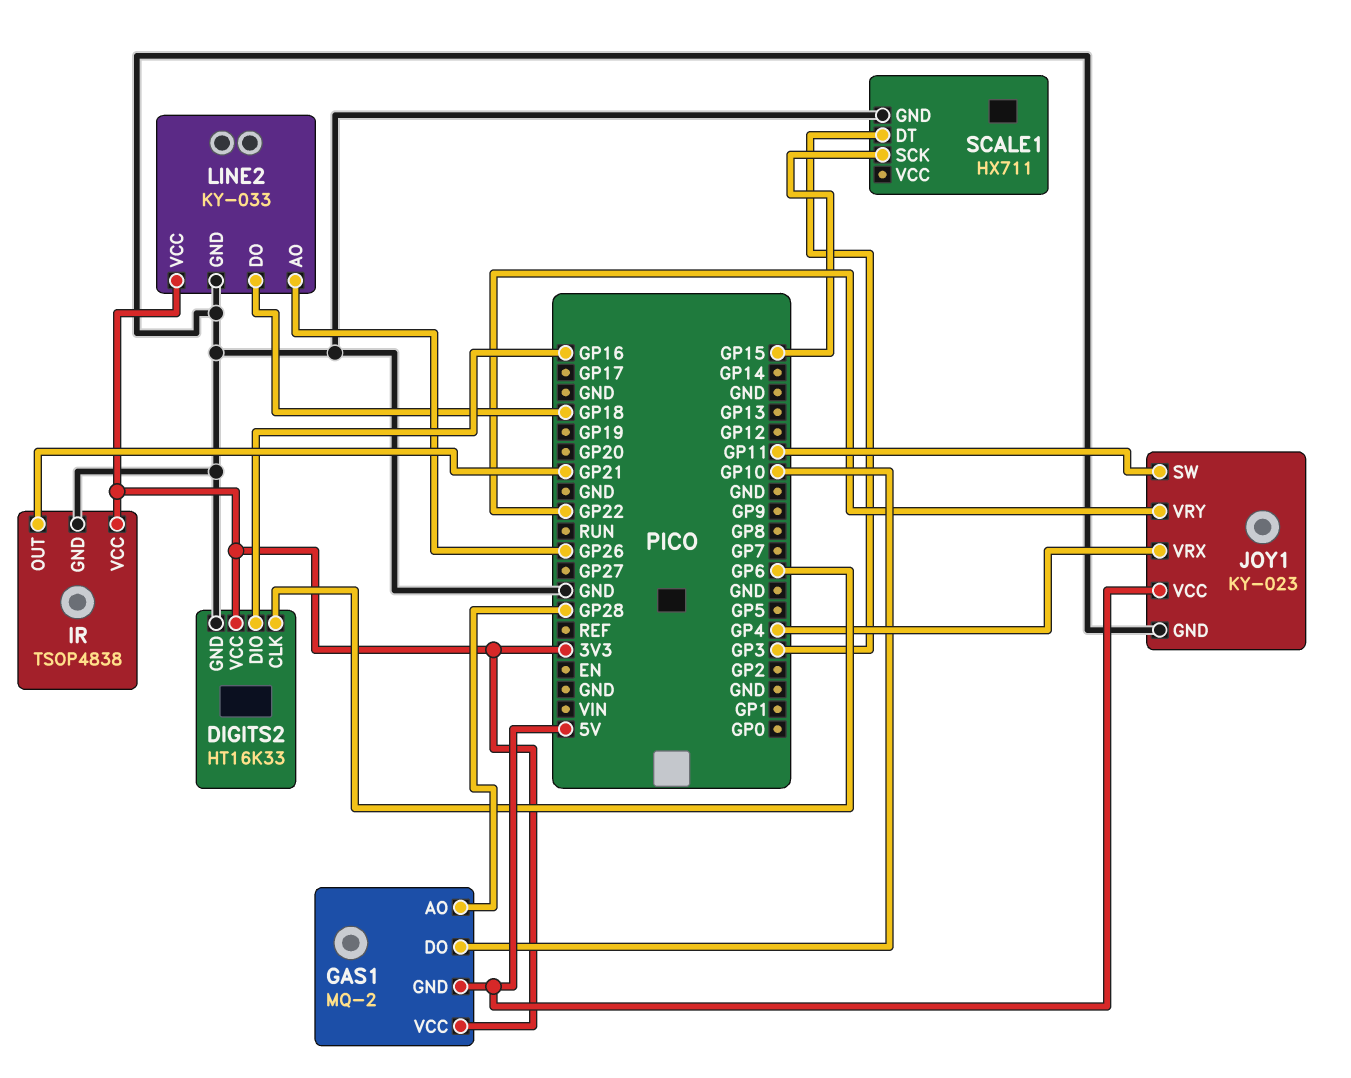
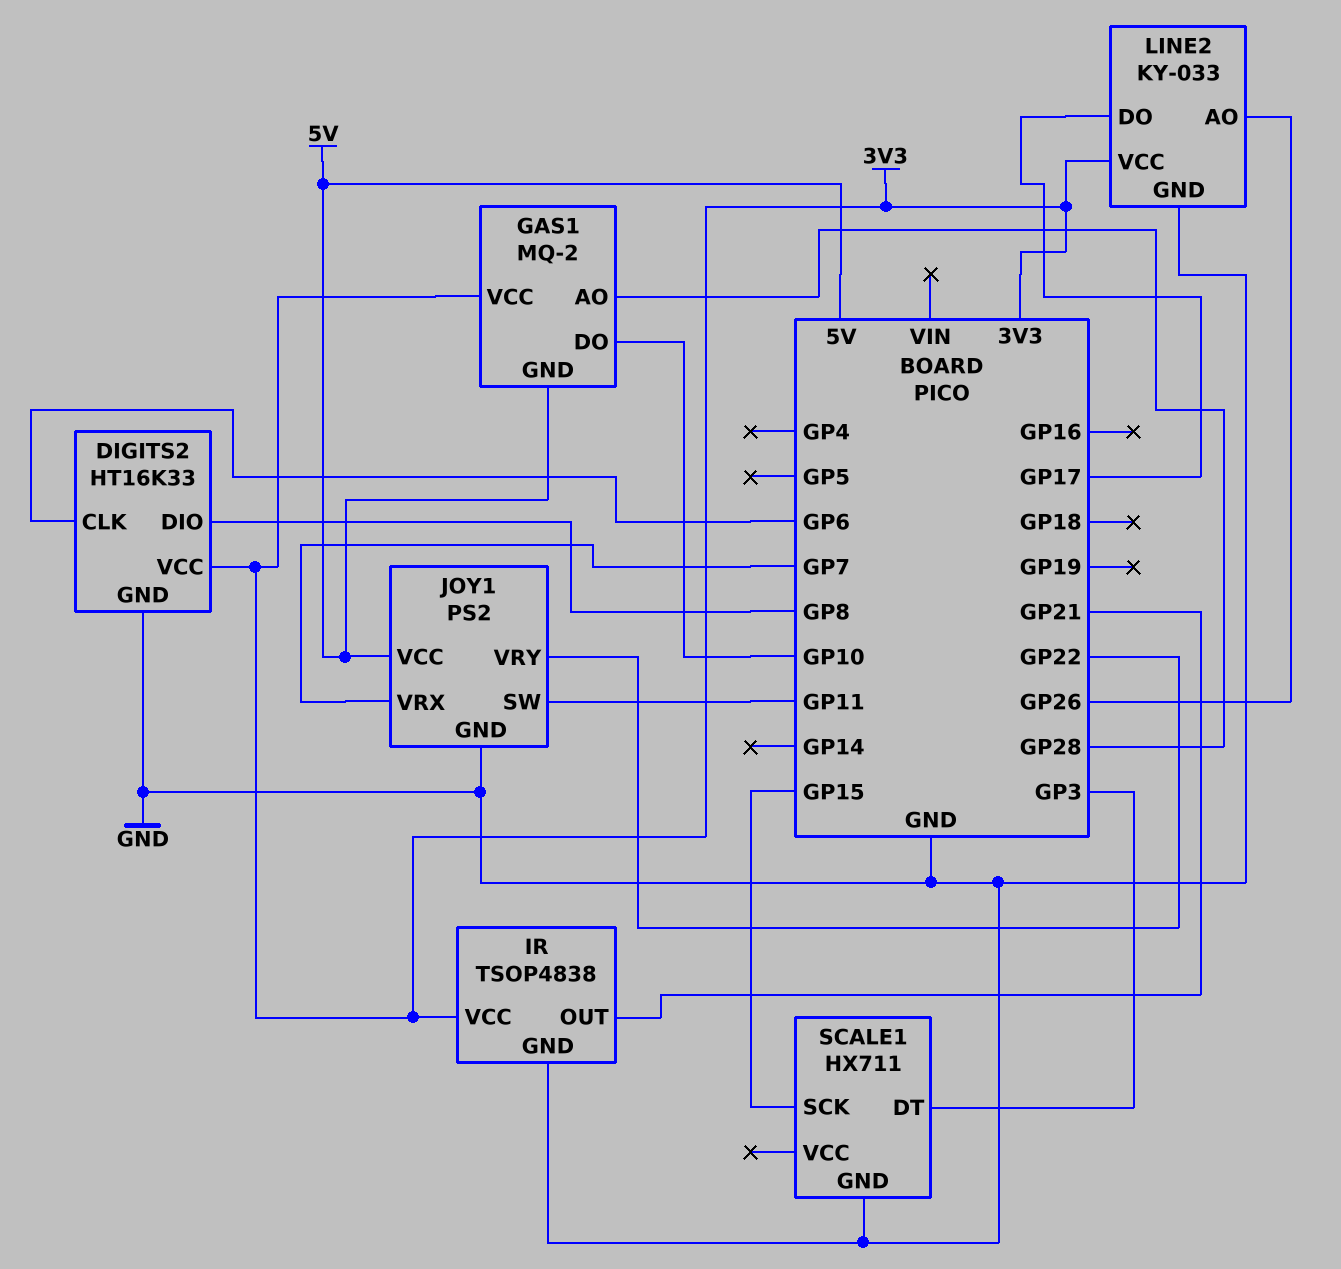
DIGITS2 pin DIO: GP16 -> GP8
JOY1: KY-023 -> PS2
JOY1 pin VRX: GP4 -> GP7
LINE2 pin DO: GP18 -> GP17

